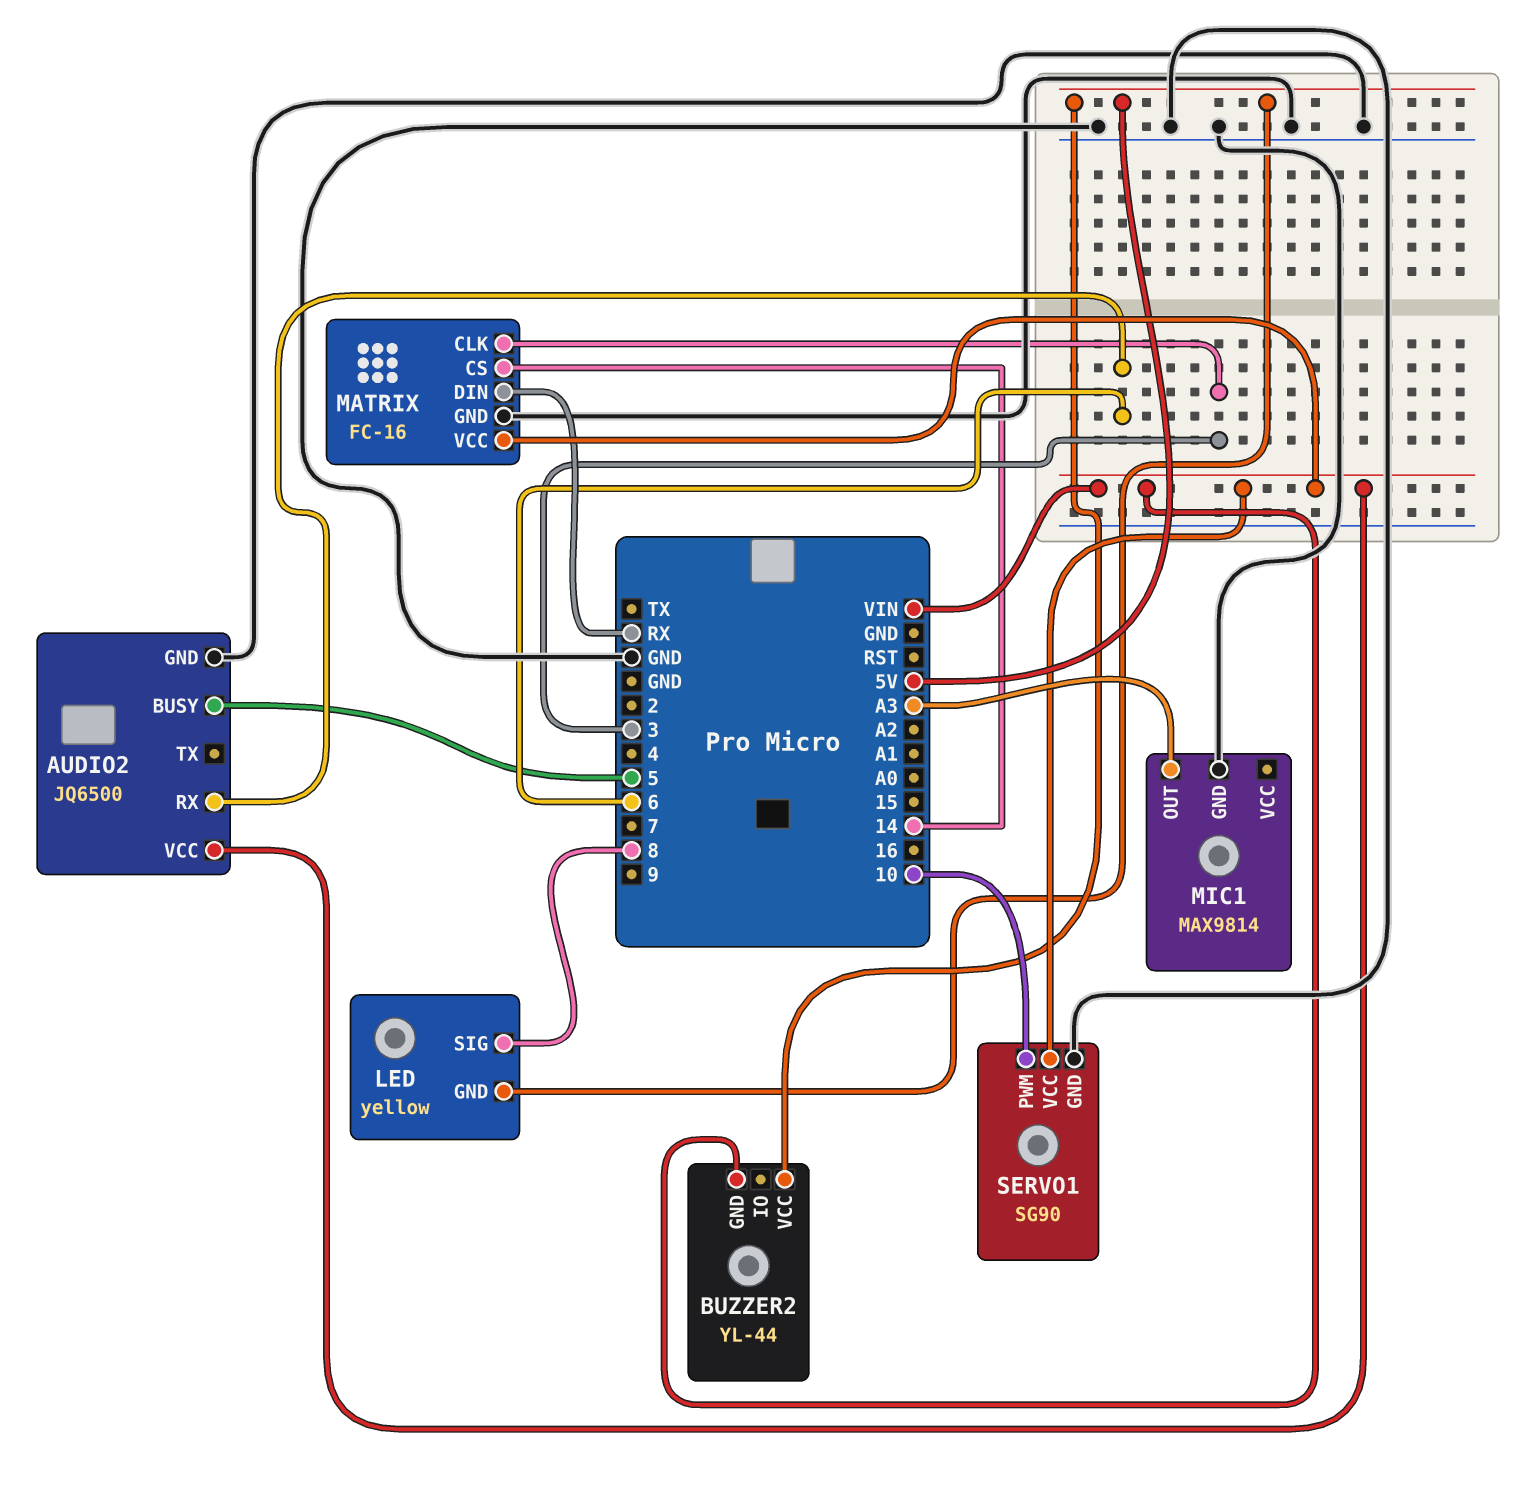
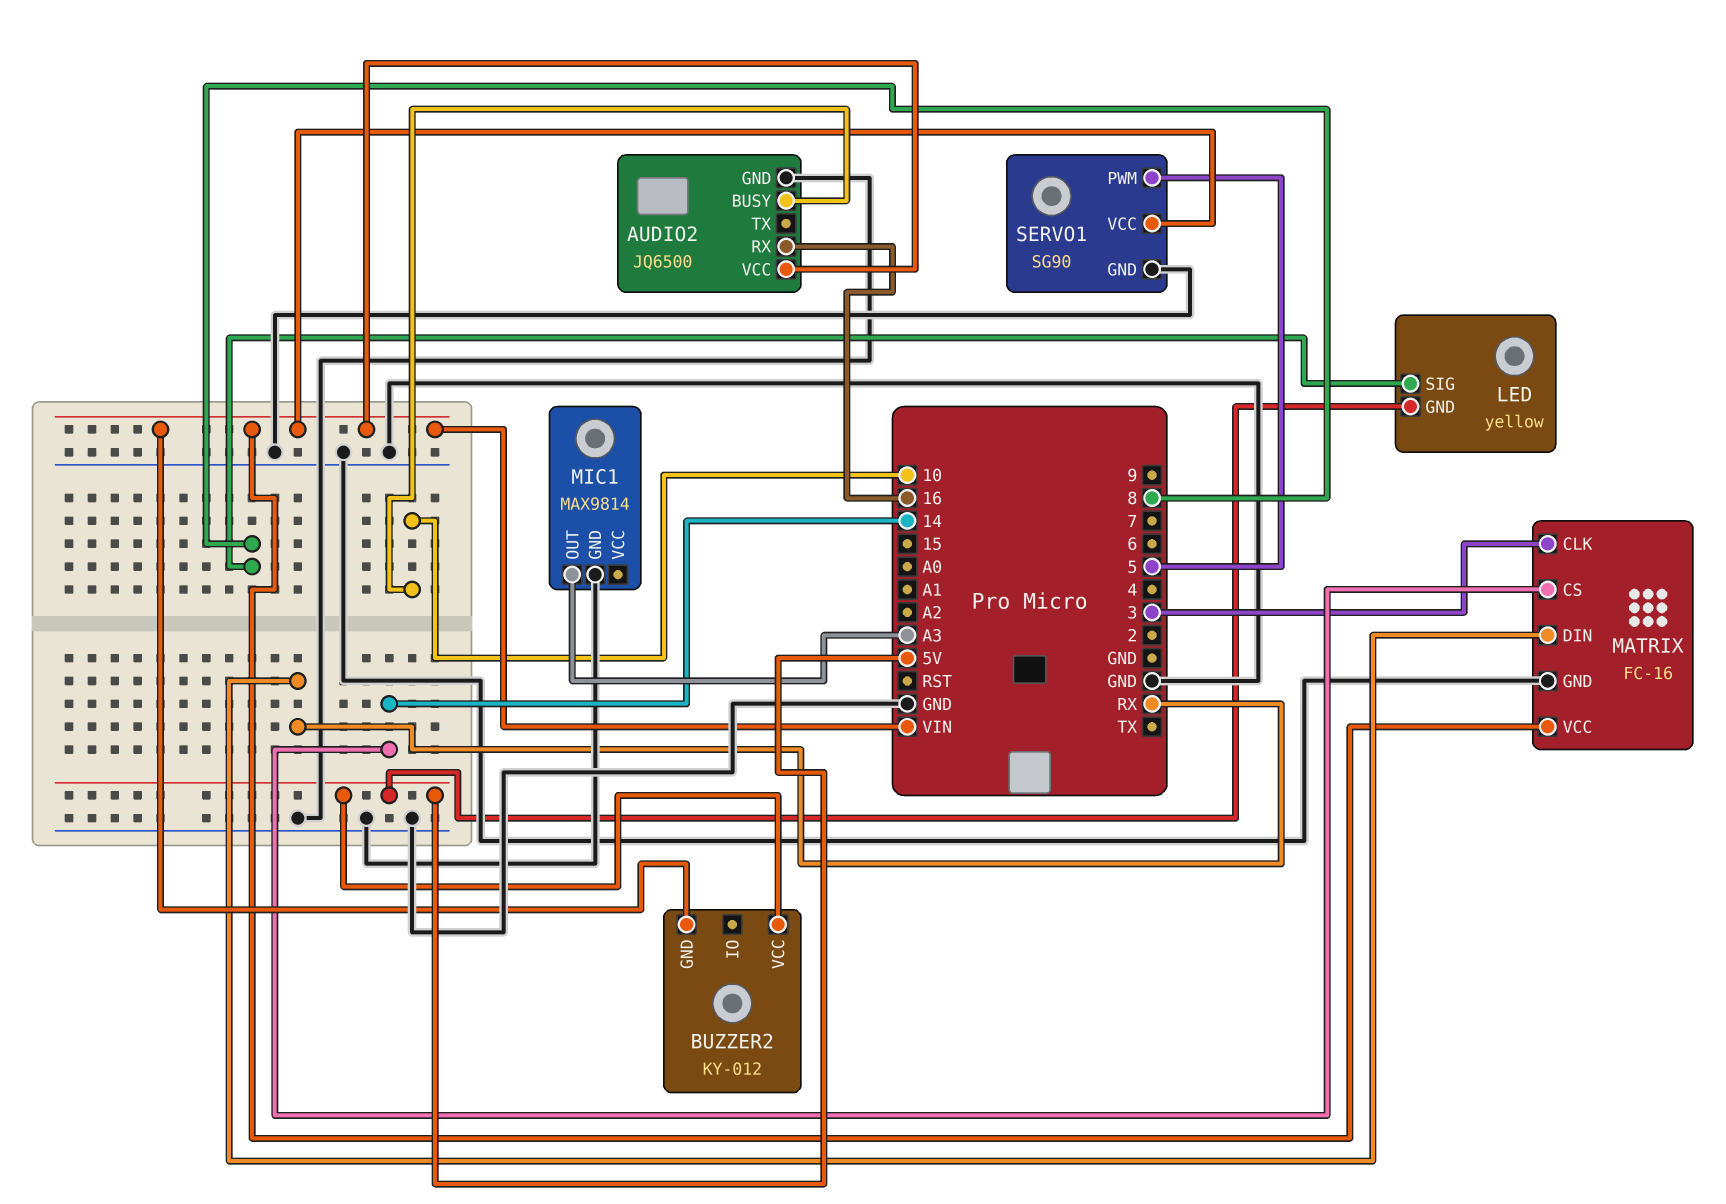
AUDIO2 pin BUSY: 5 -> 10
AUDIO2 pin RX: 6 -> 16
BUZZER2: YL-44 -> KY-012
SERVO1 pin PWM: 10 -> 5

